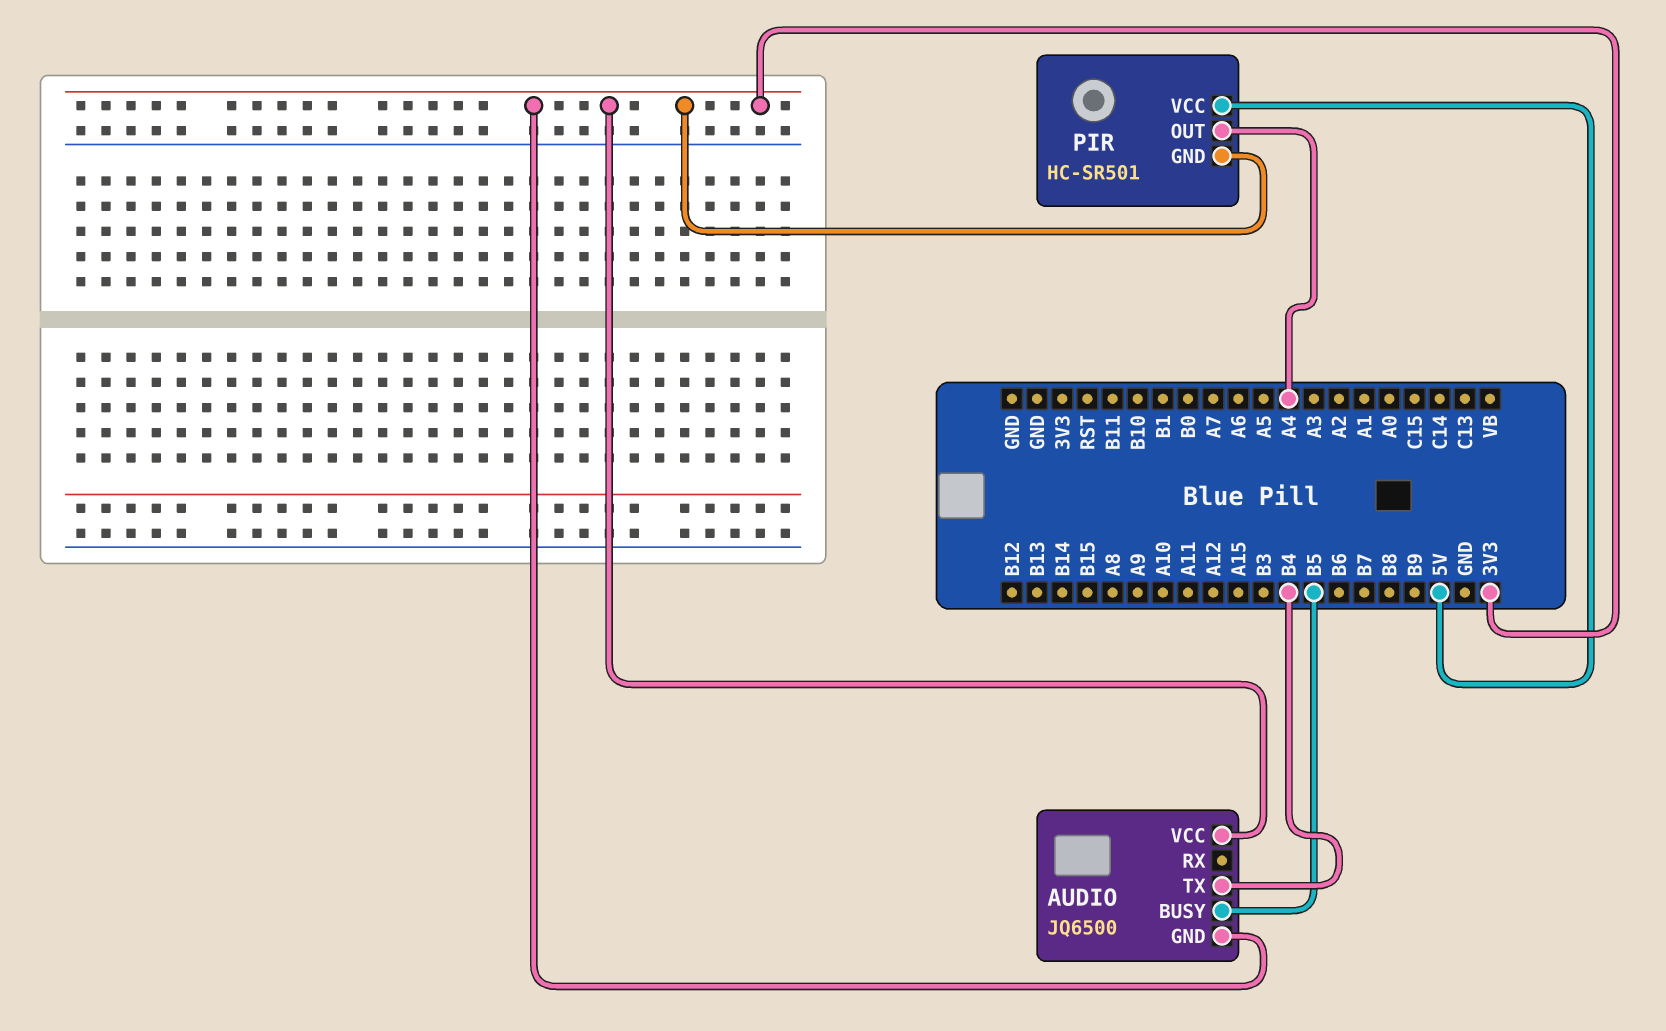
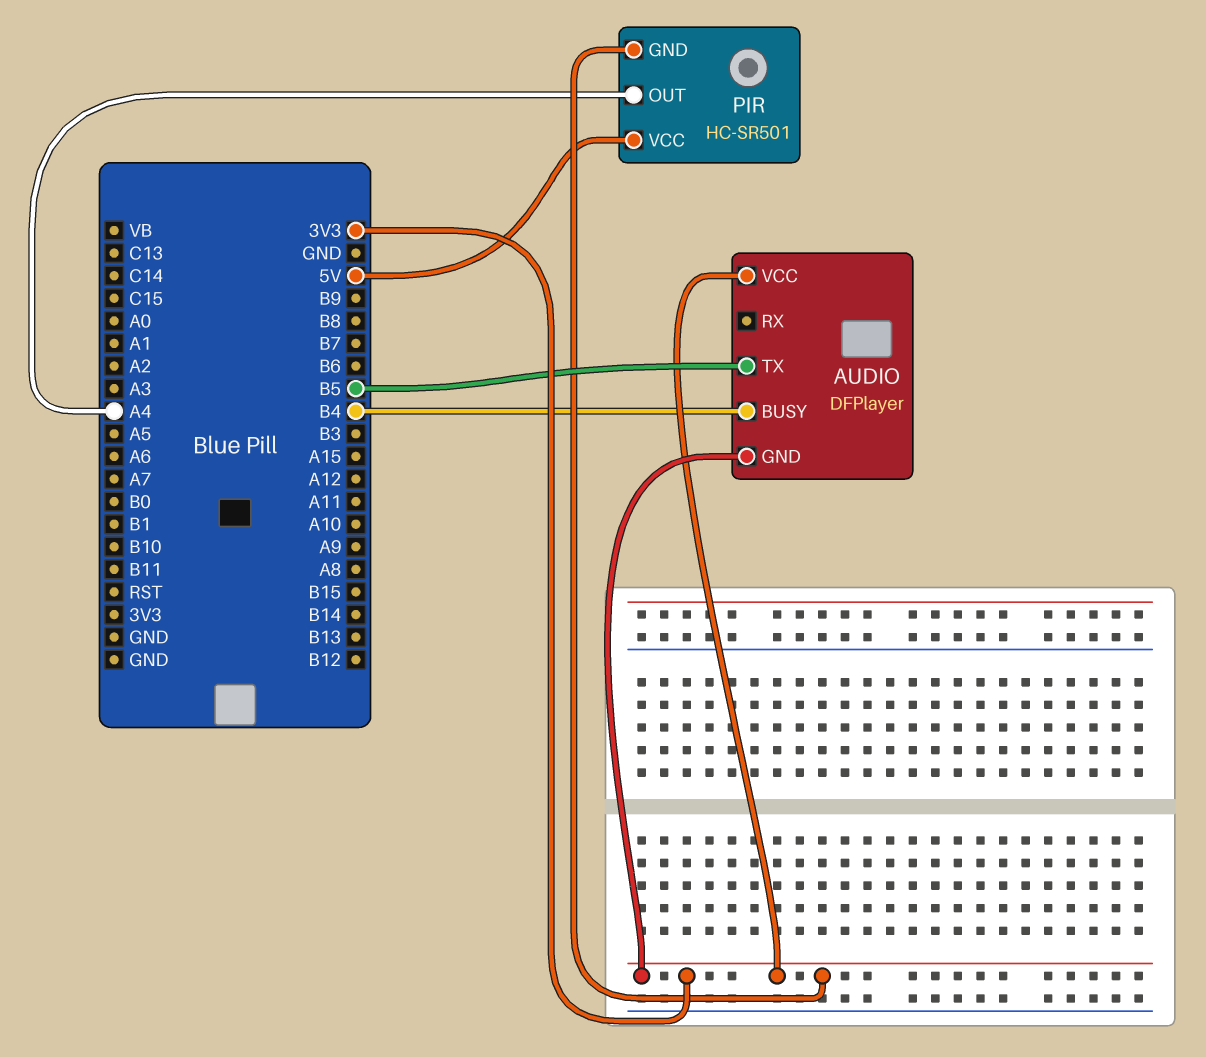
AUDIO: JQ6500 -> DFPlayer
AUDIO pin BUSY: B5 -> B4
AUDIO pin TX: B4 -> B5

